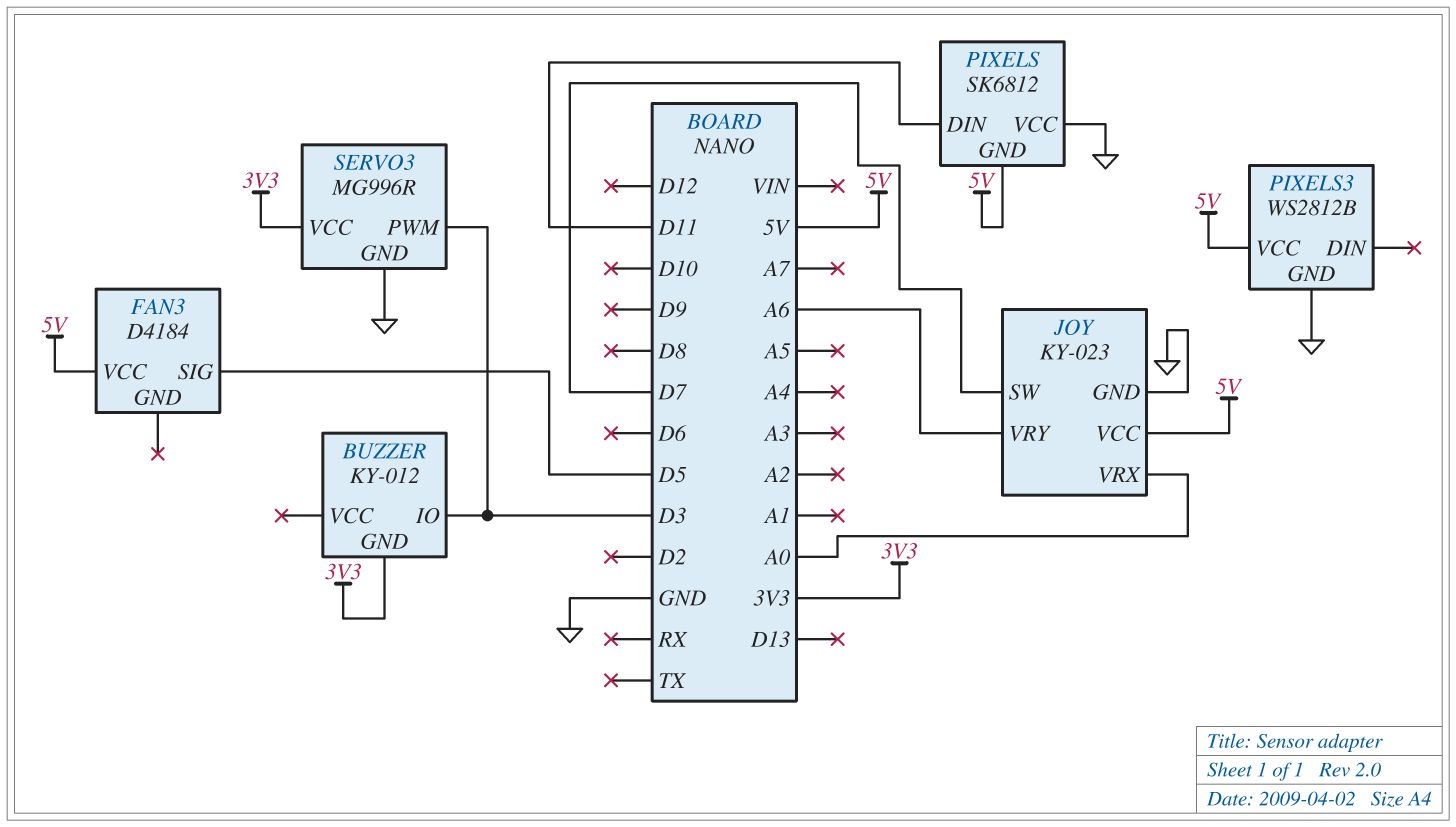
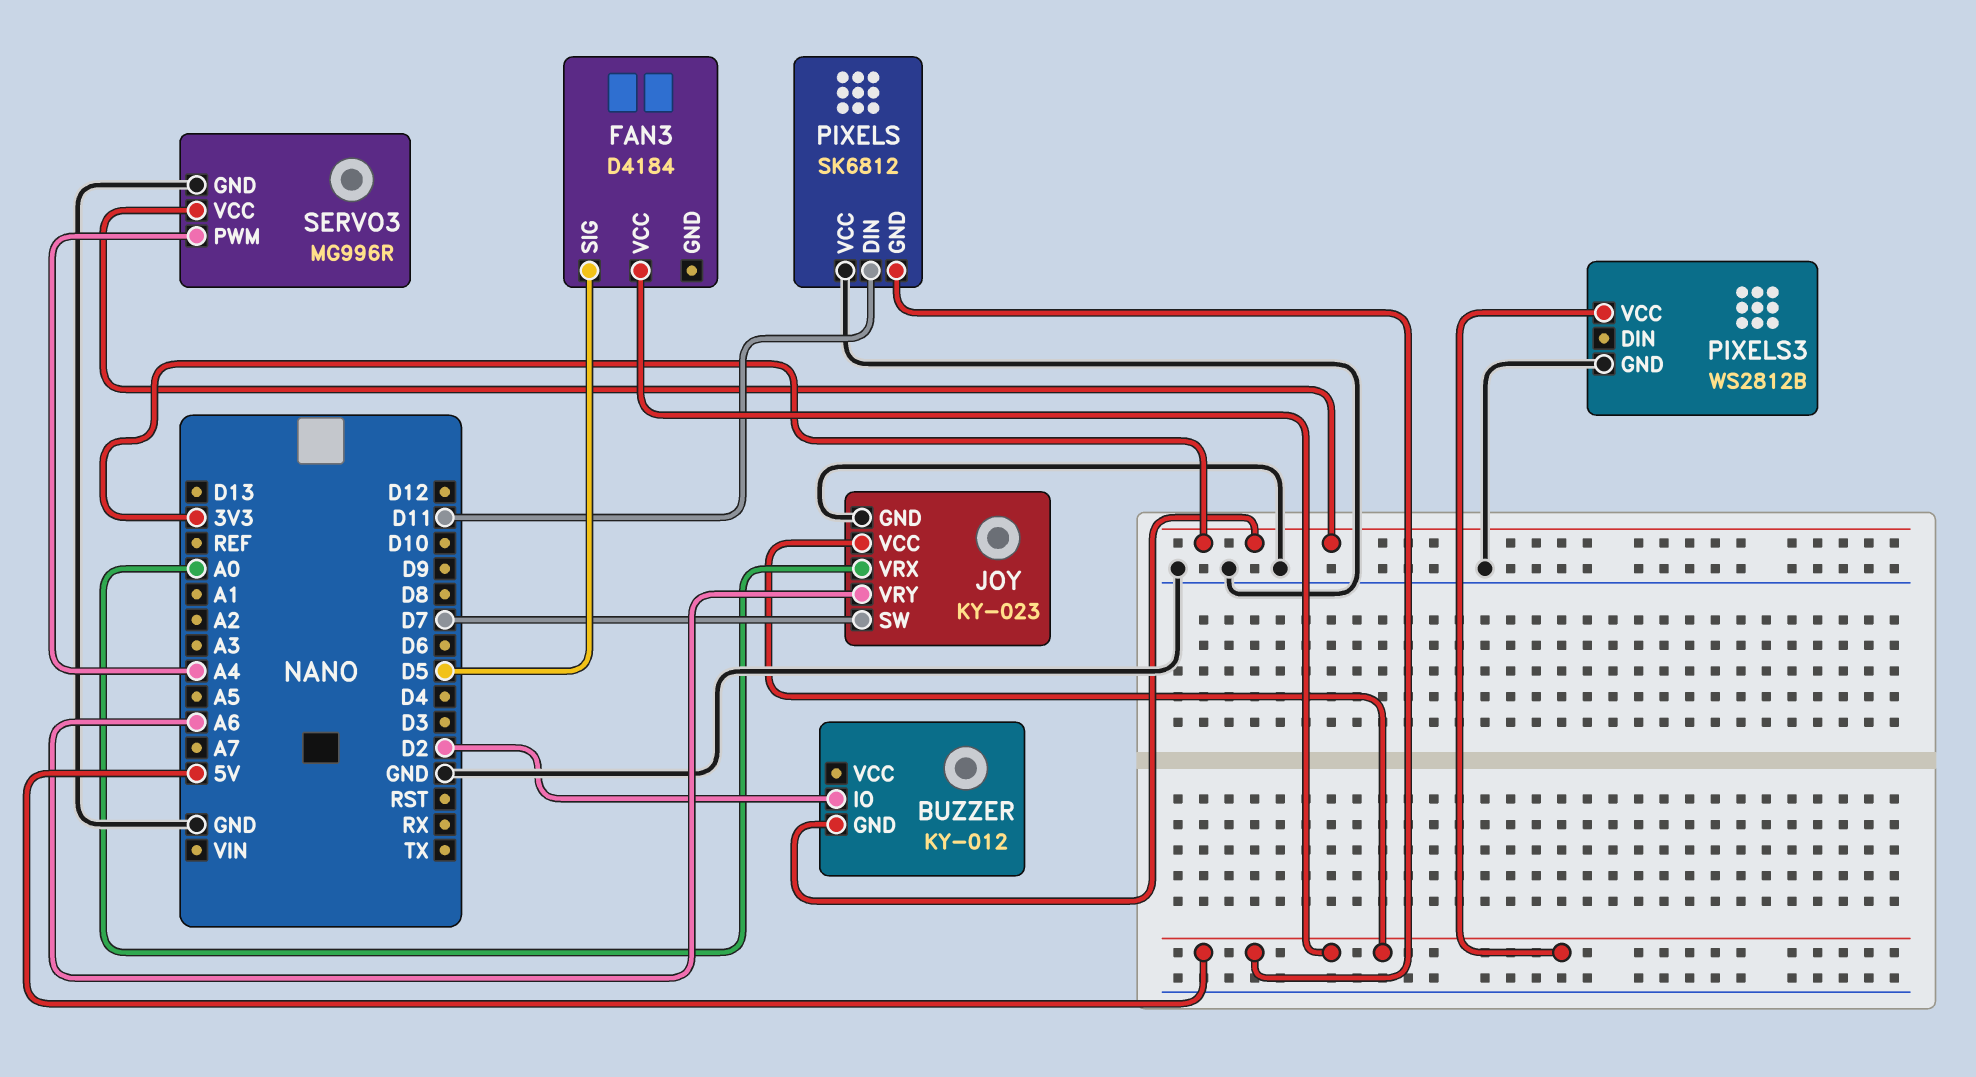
BUZZER pin IO: D3 -> D2
SERVO3 pin PWM: D3 -> A4

